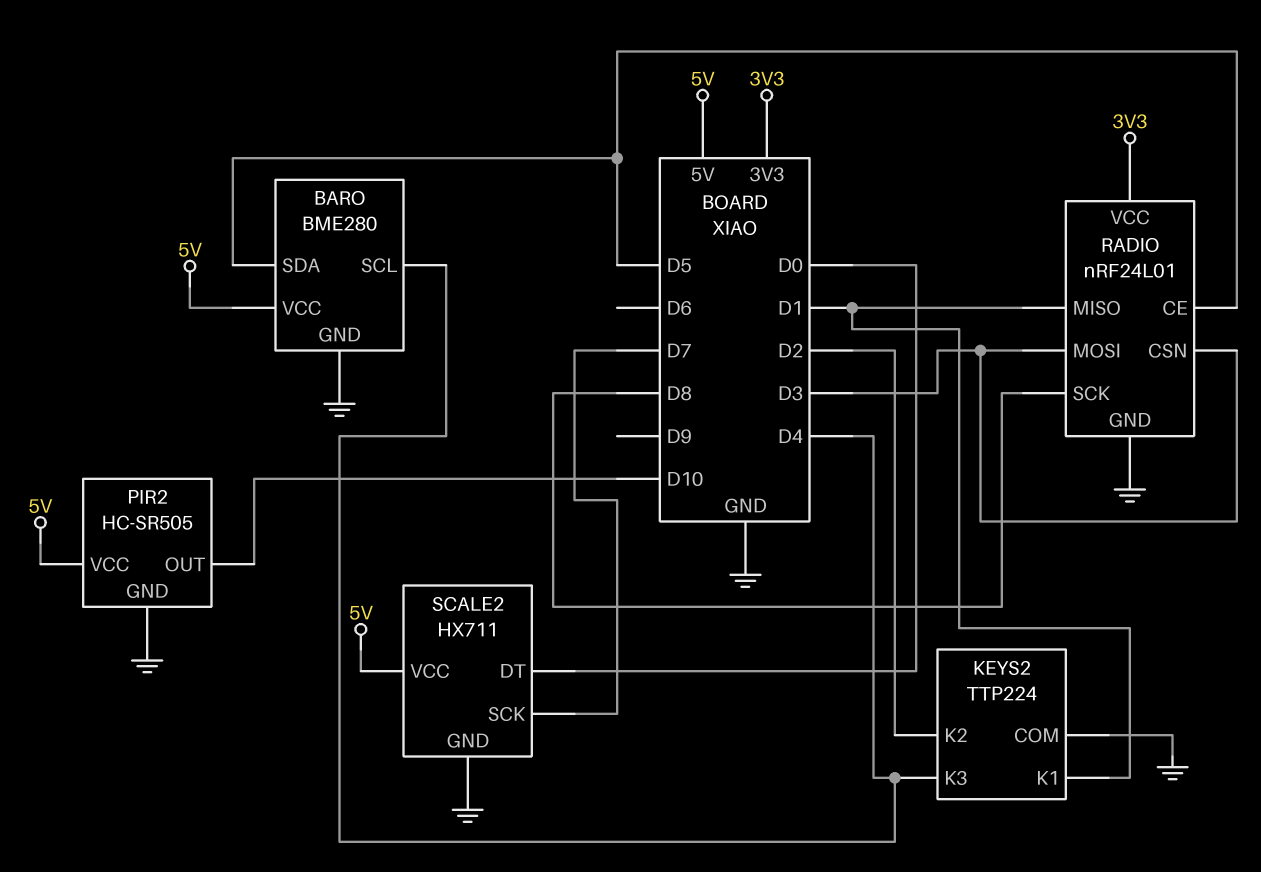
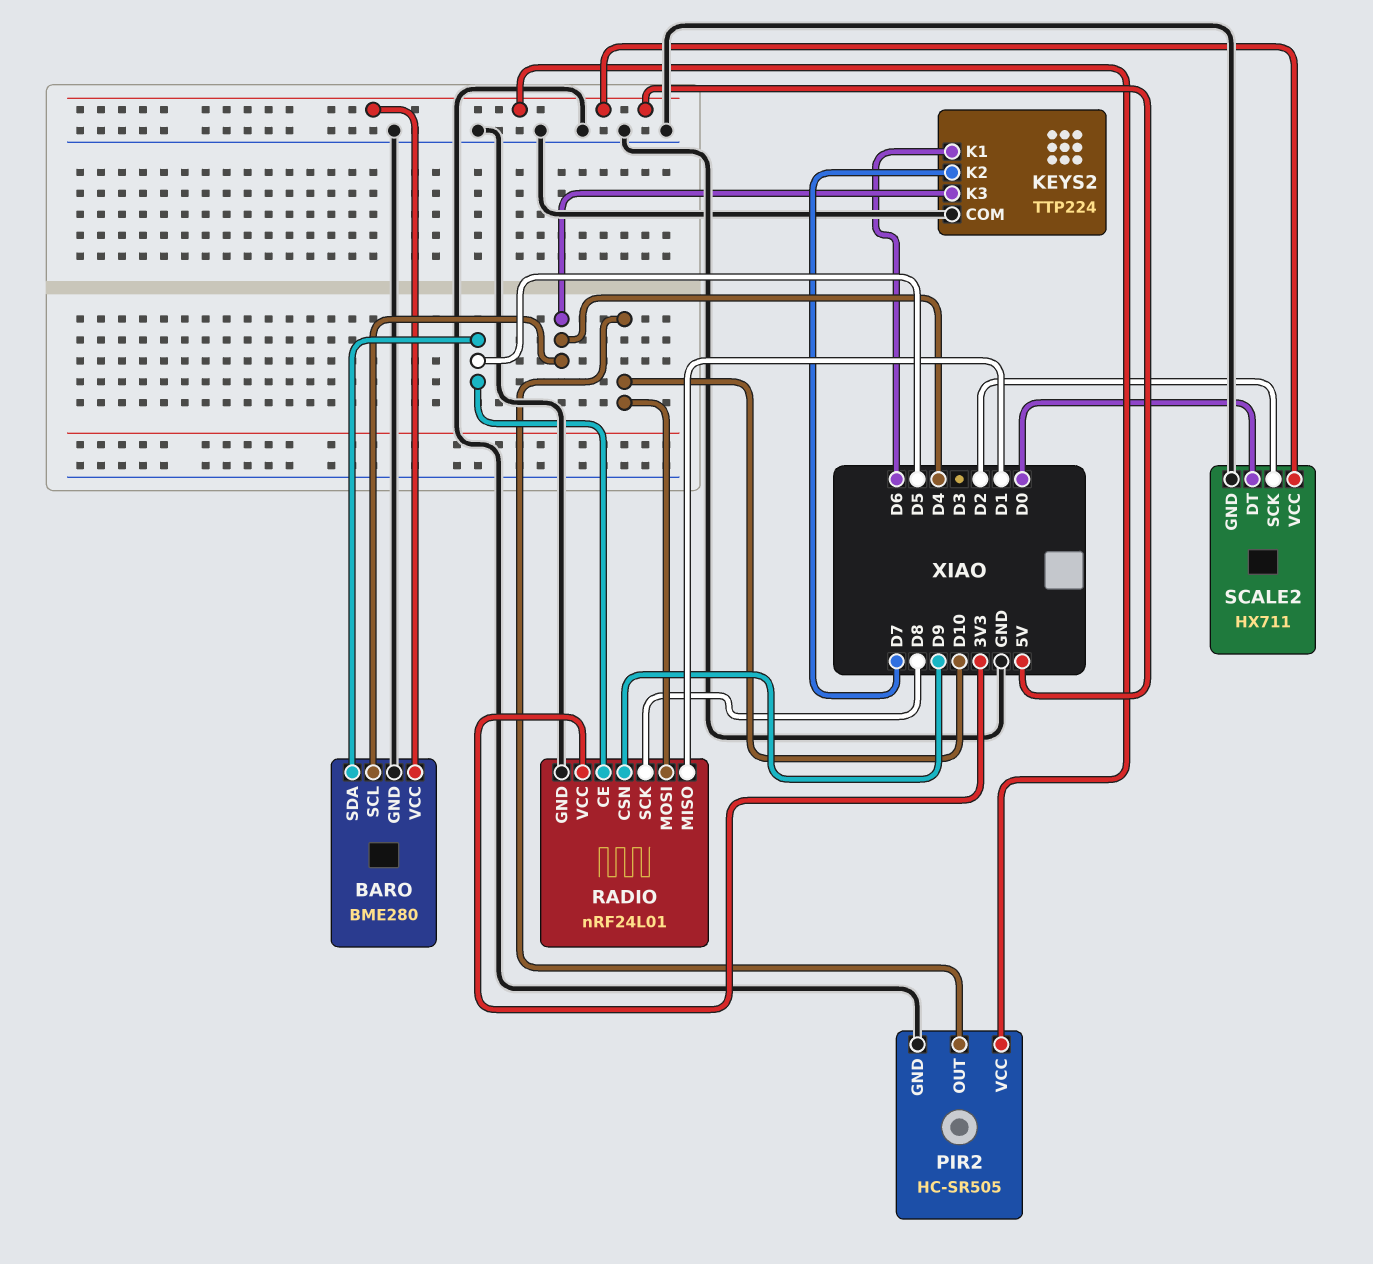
KEYS2 pin K1: D1 -> D6
KEYS2 pin K2: D2 -> D7
RADIO pin CSN: D3 -> D9
RADIO pin MOSI: D3 -> D10
SCALE2 pin SCK: D7 -> D2

